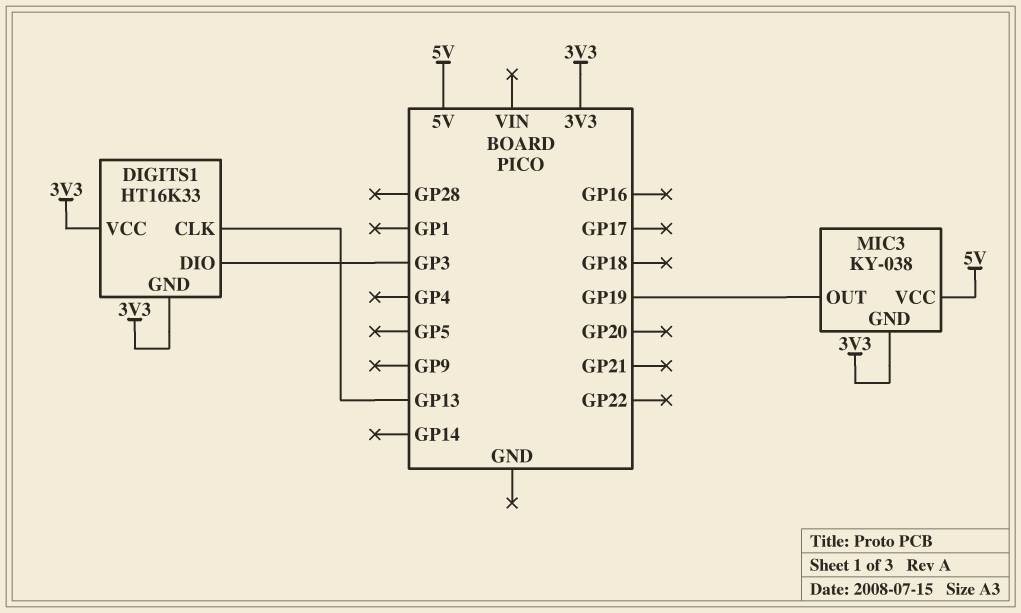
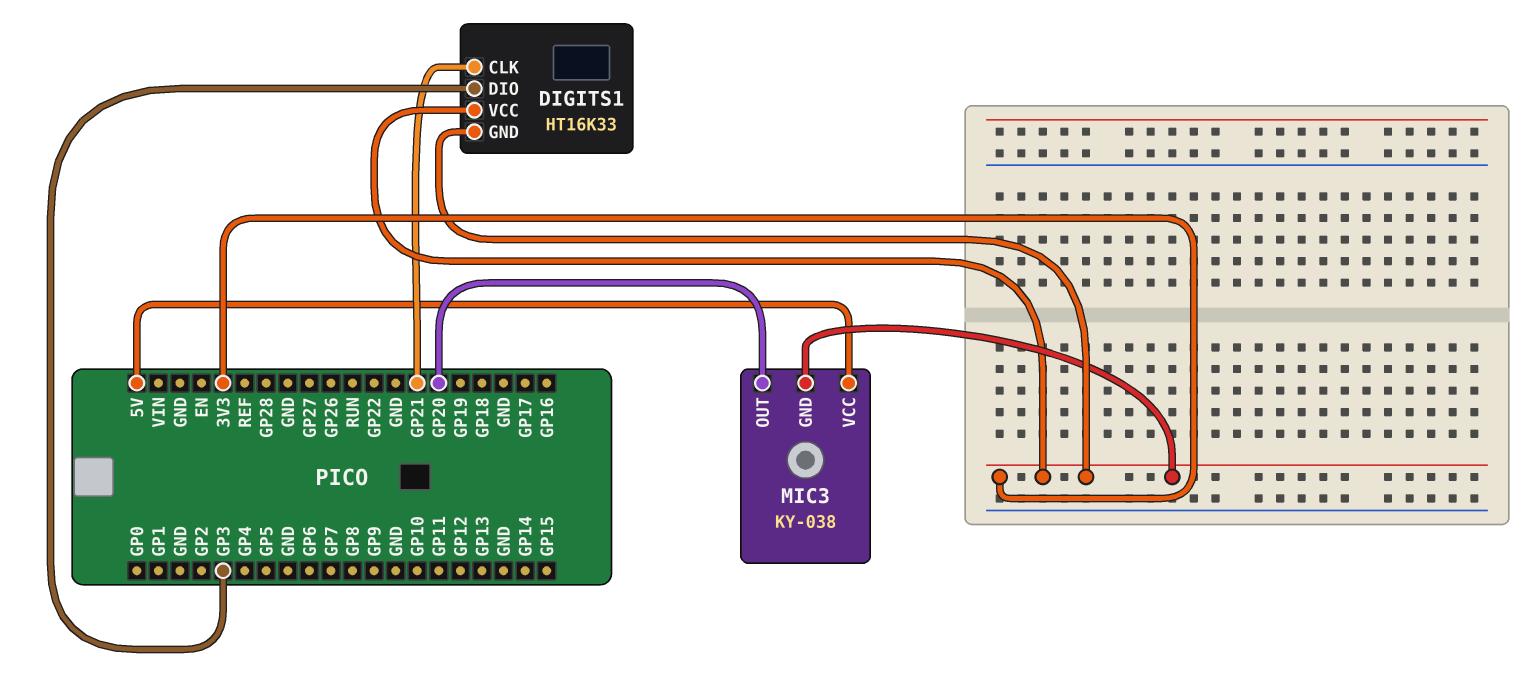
DIGITS1 pin CLK: GP13 -> GP21
MIC3 pin OUT: GP19 -> GP20

